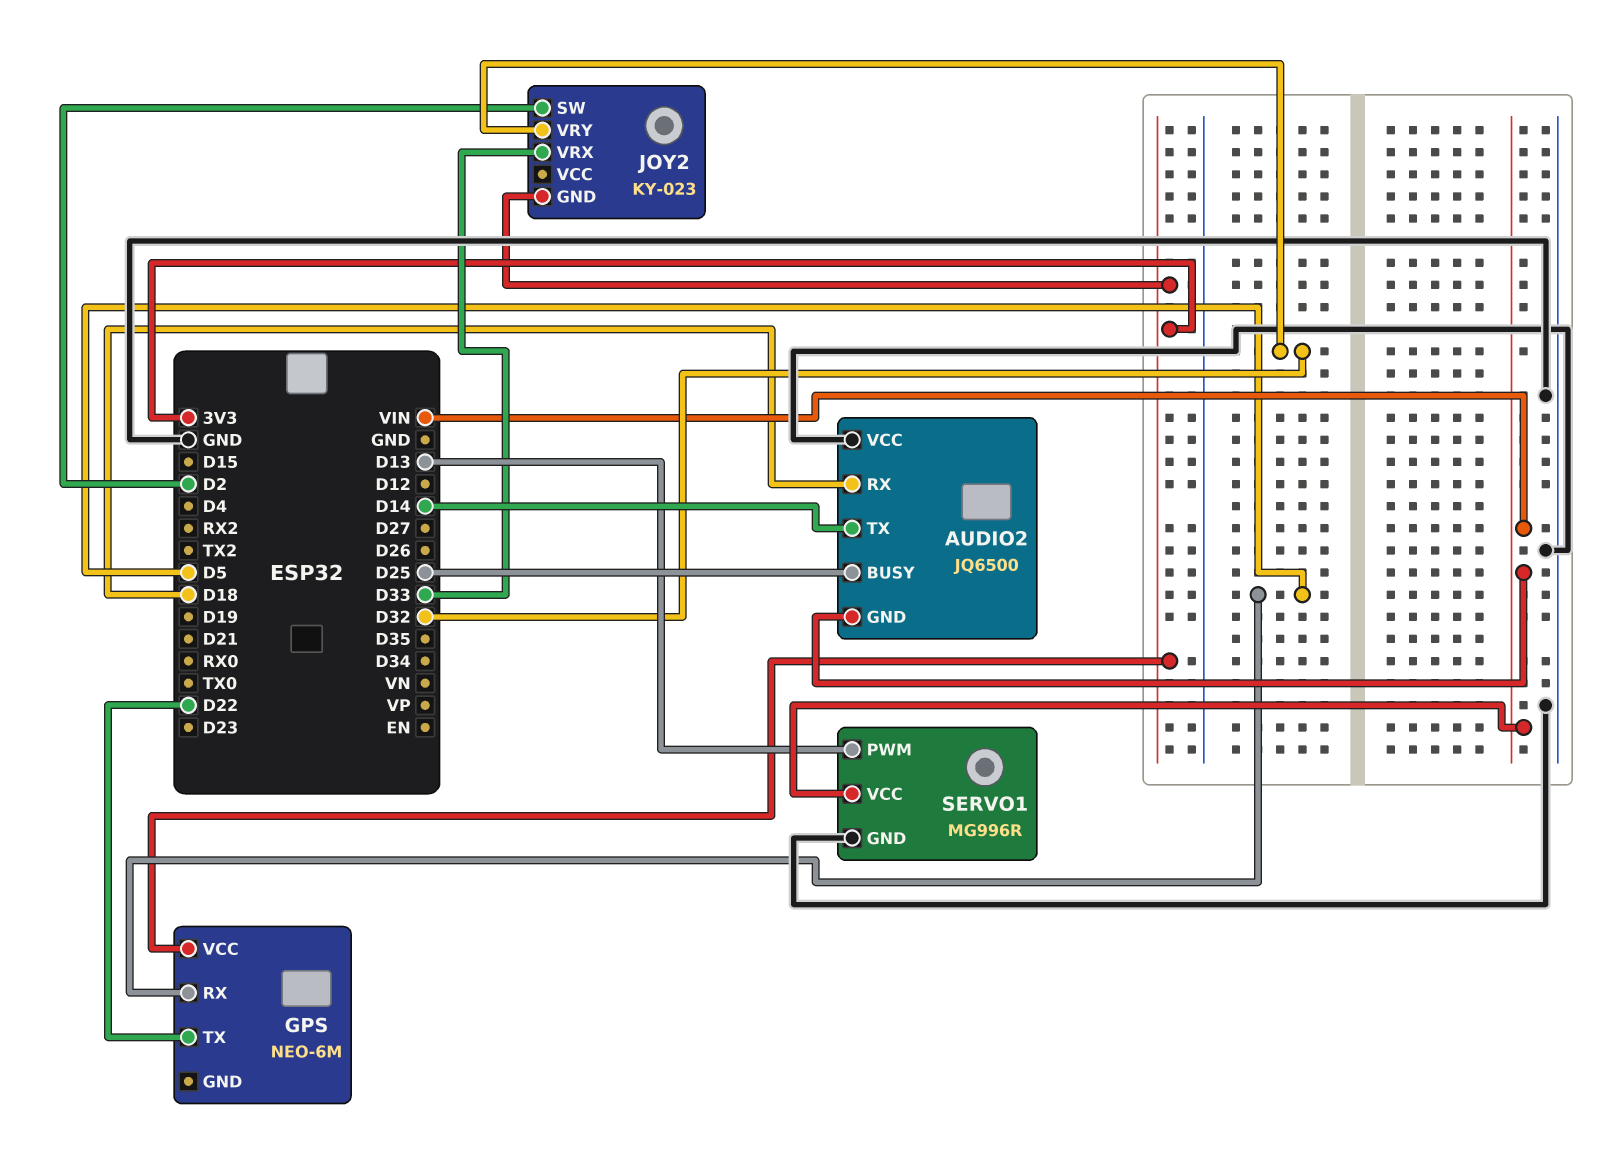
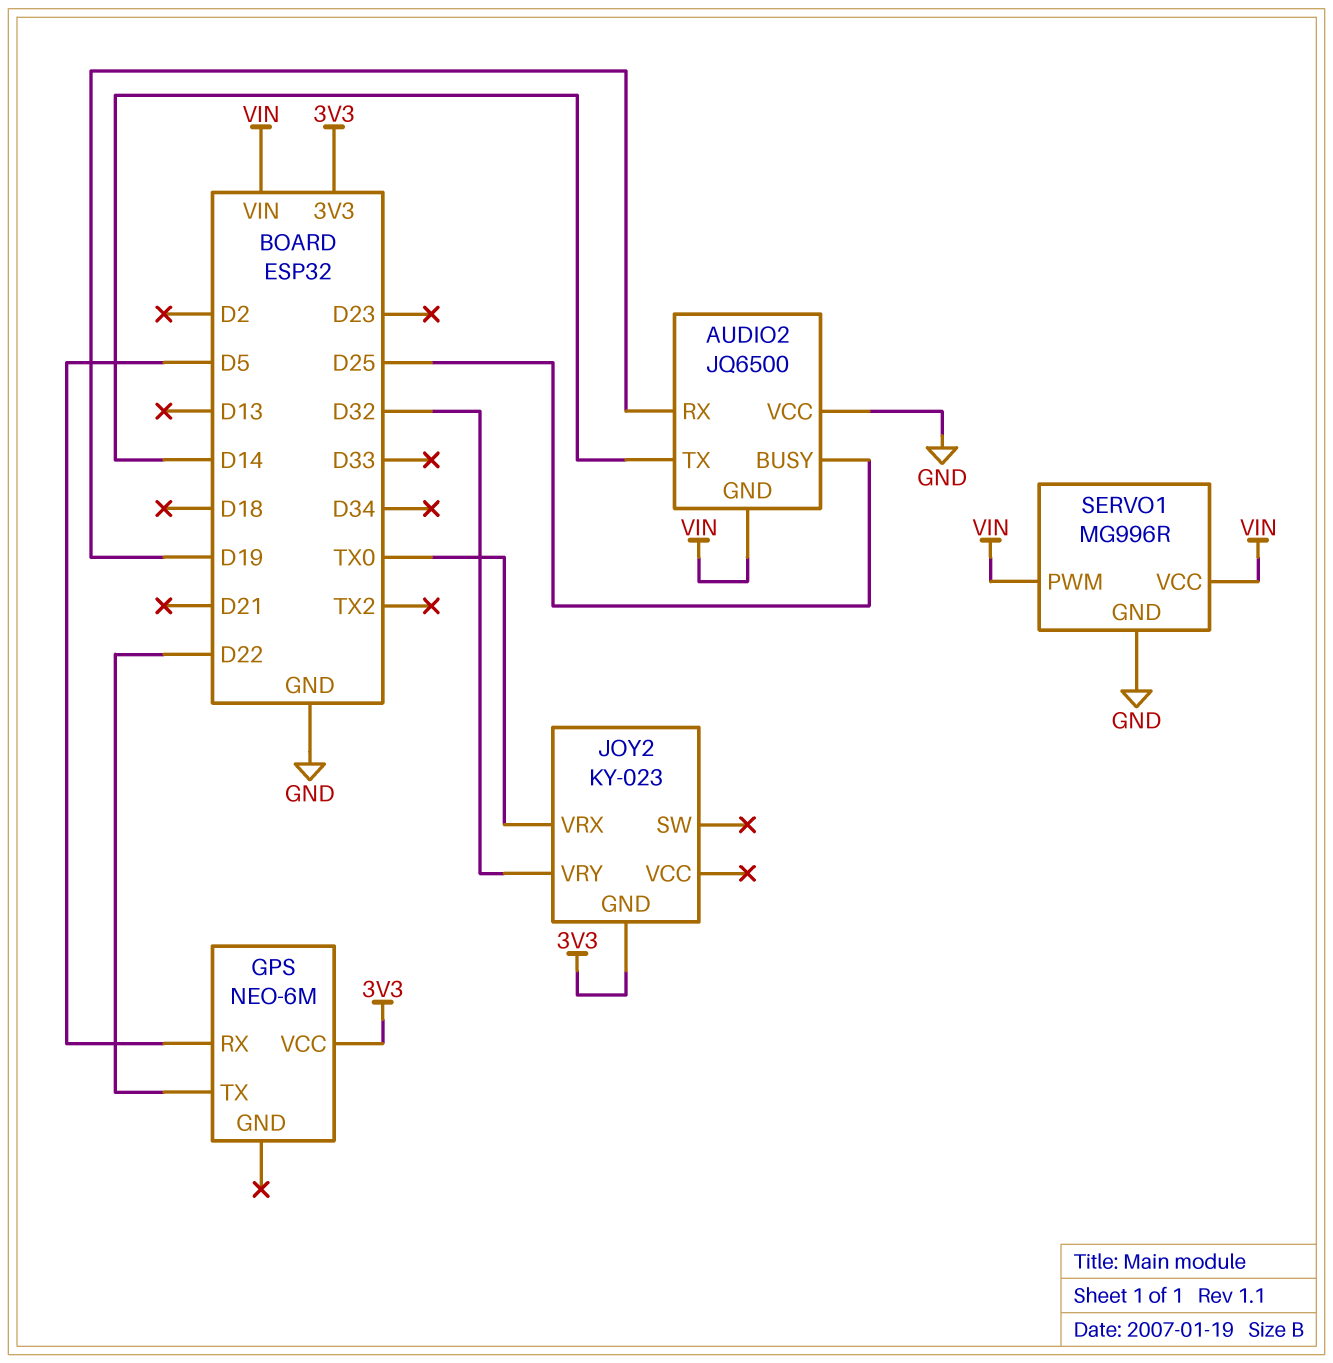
AUDIO2 pin RX: D18 -> D19
JOY2 pin SW: D2 -> none
JOY2 pin VRX: D33 -> TX0
SERVO1 pin PWM: D13 -> VIN

